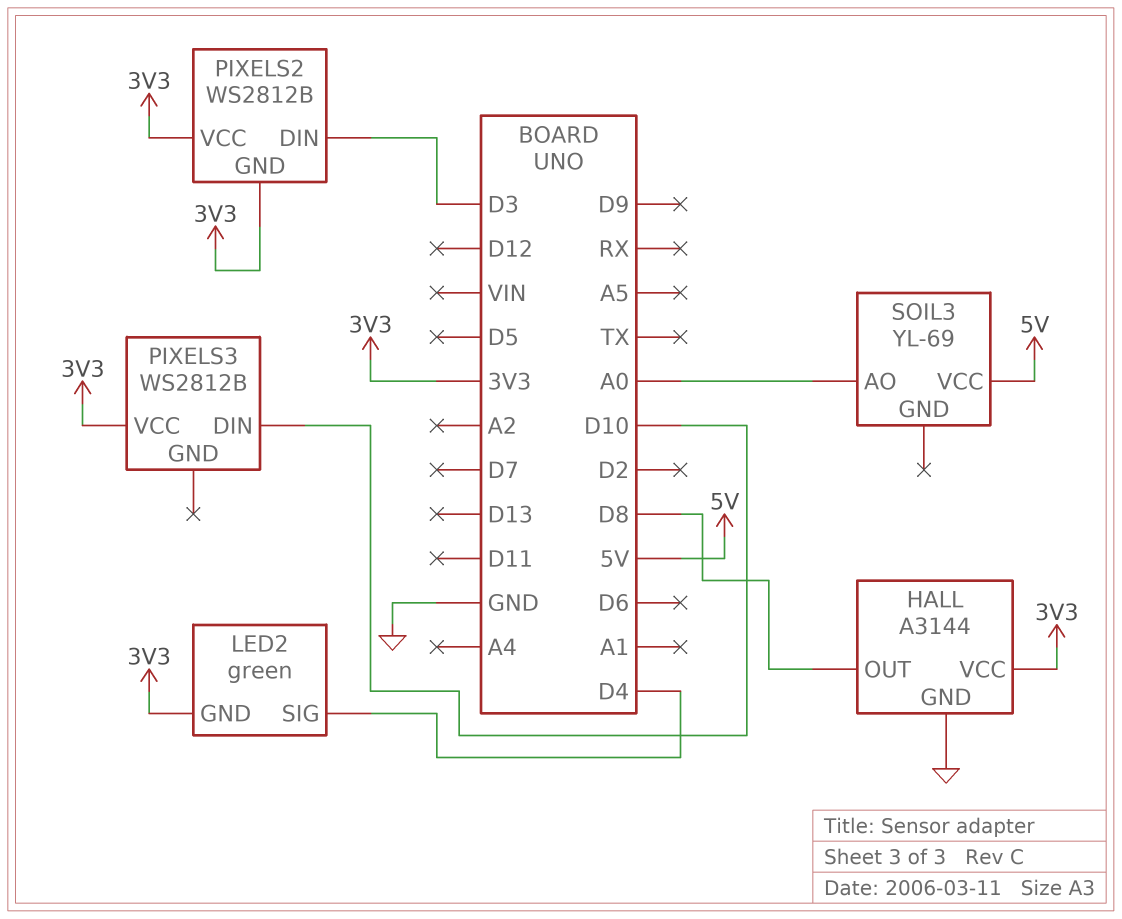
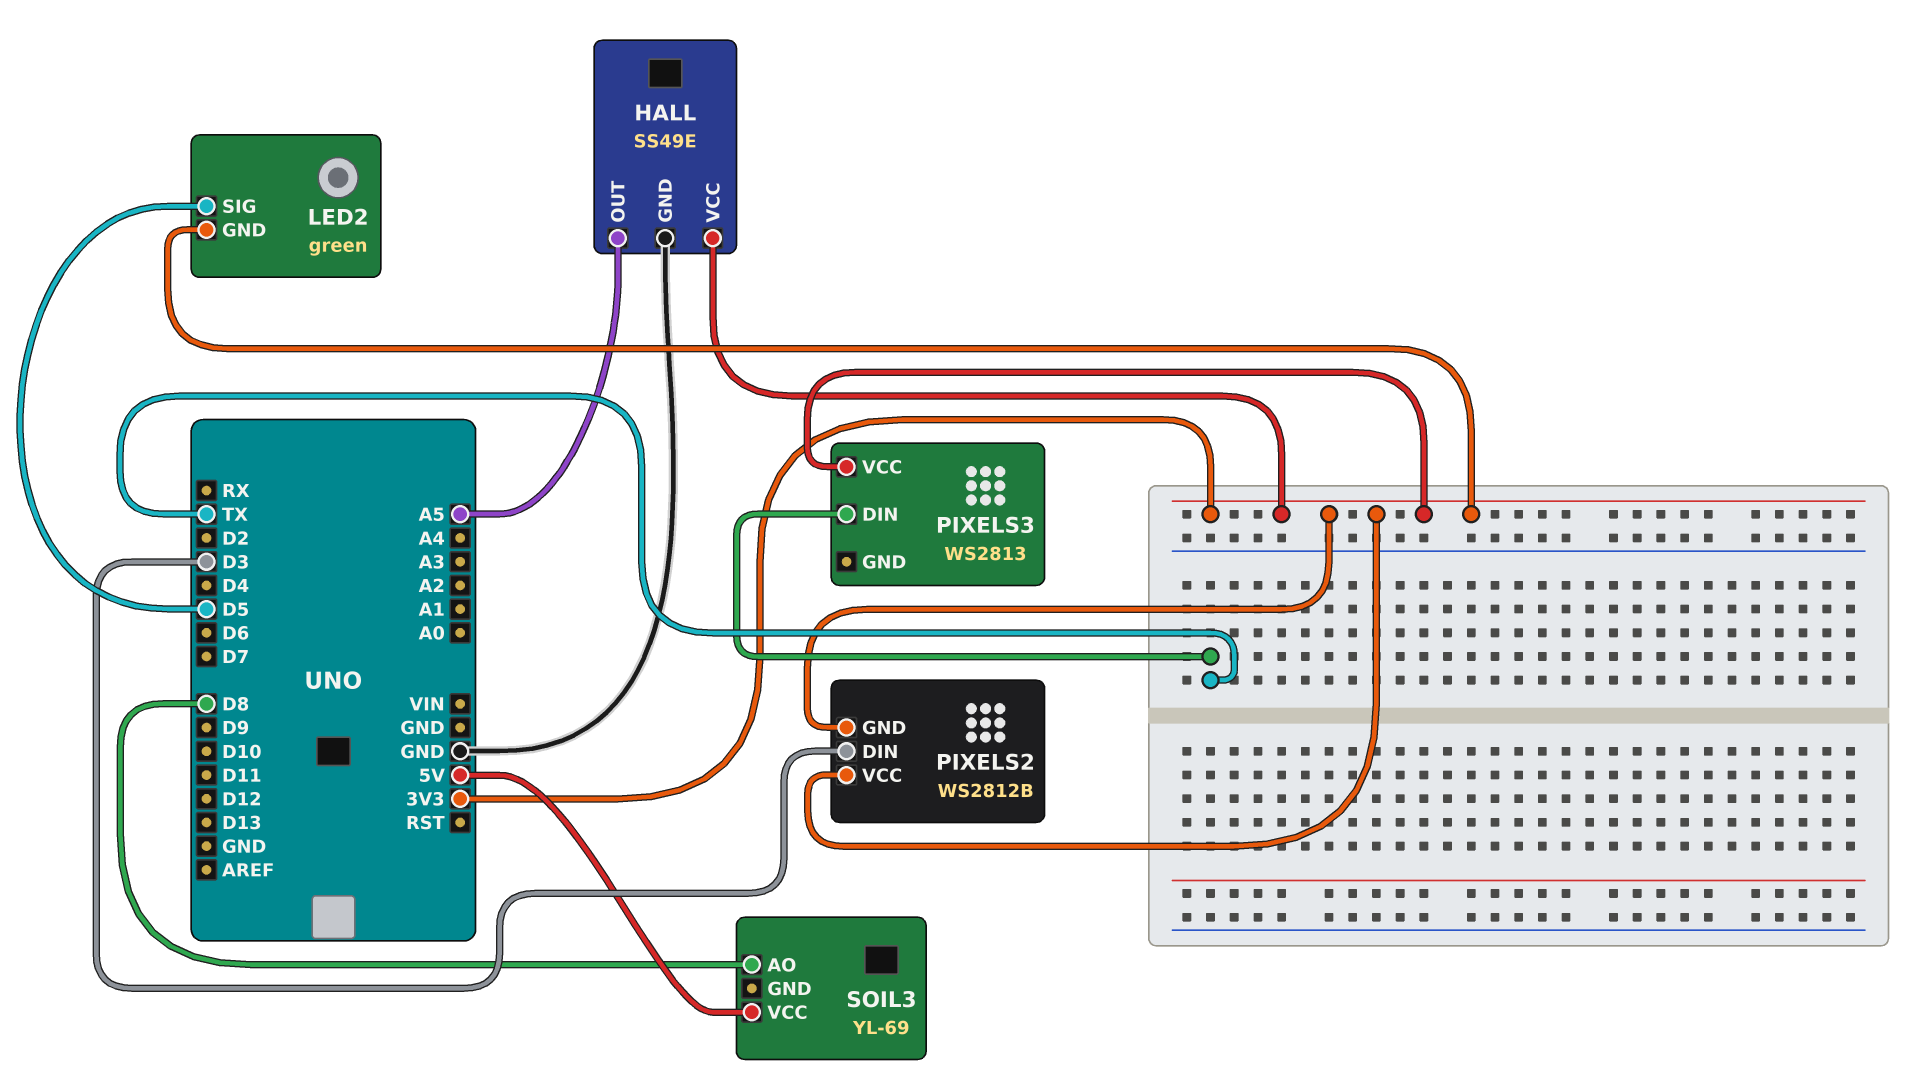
HALL: A3144 -> SS49E
HALL pin OUT: D8 -> A5
LED2 pin SIG: D4 -> D5
PIXELS3: WS2812B -> WS2813
PIXELS3 pin DIN: D10 -> TX
SOIL3 pin AO: A0 -> D8

